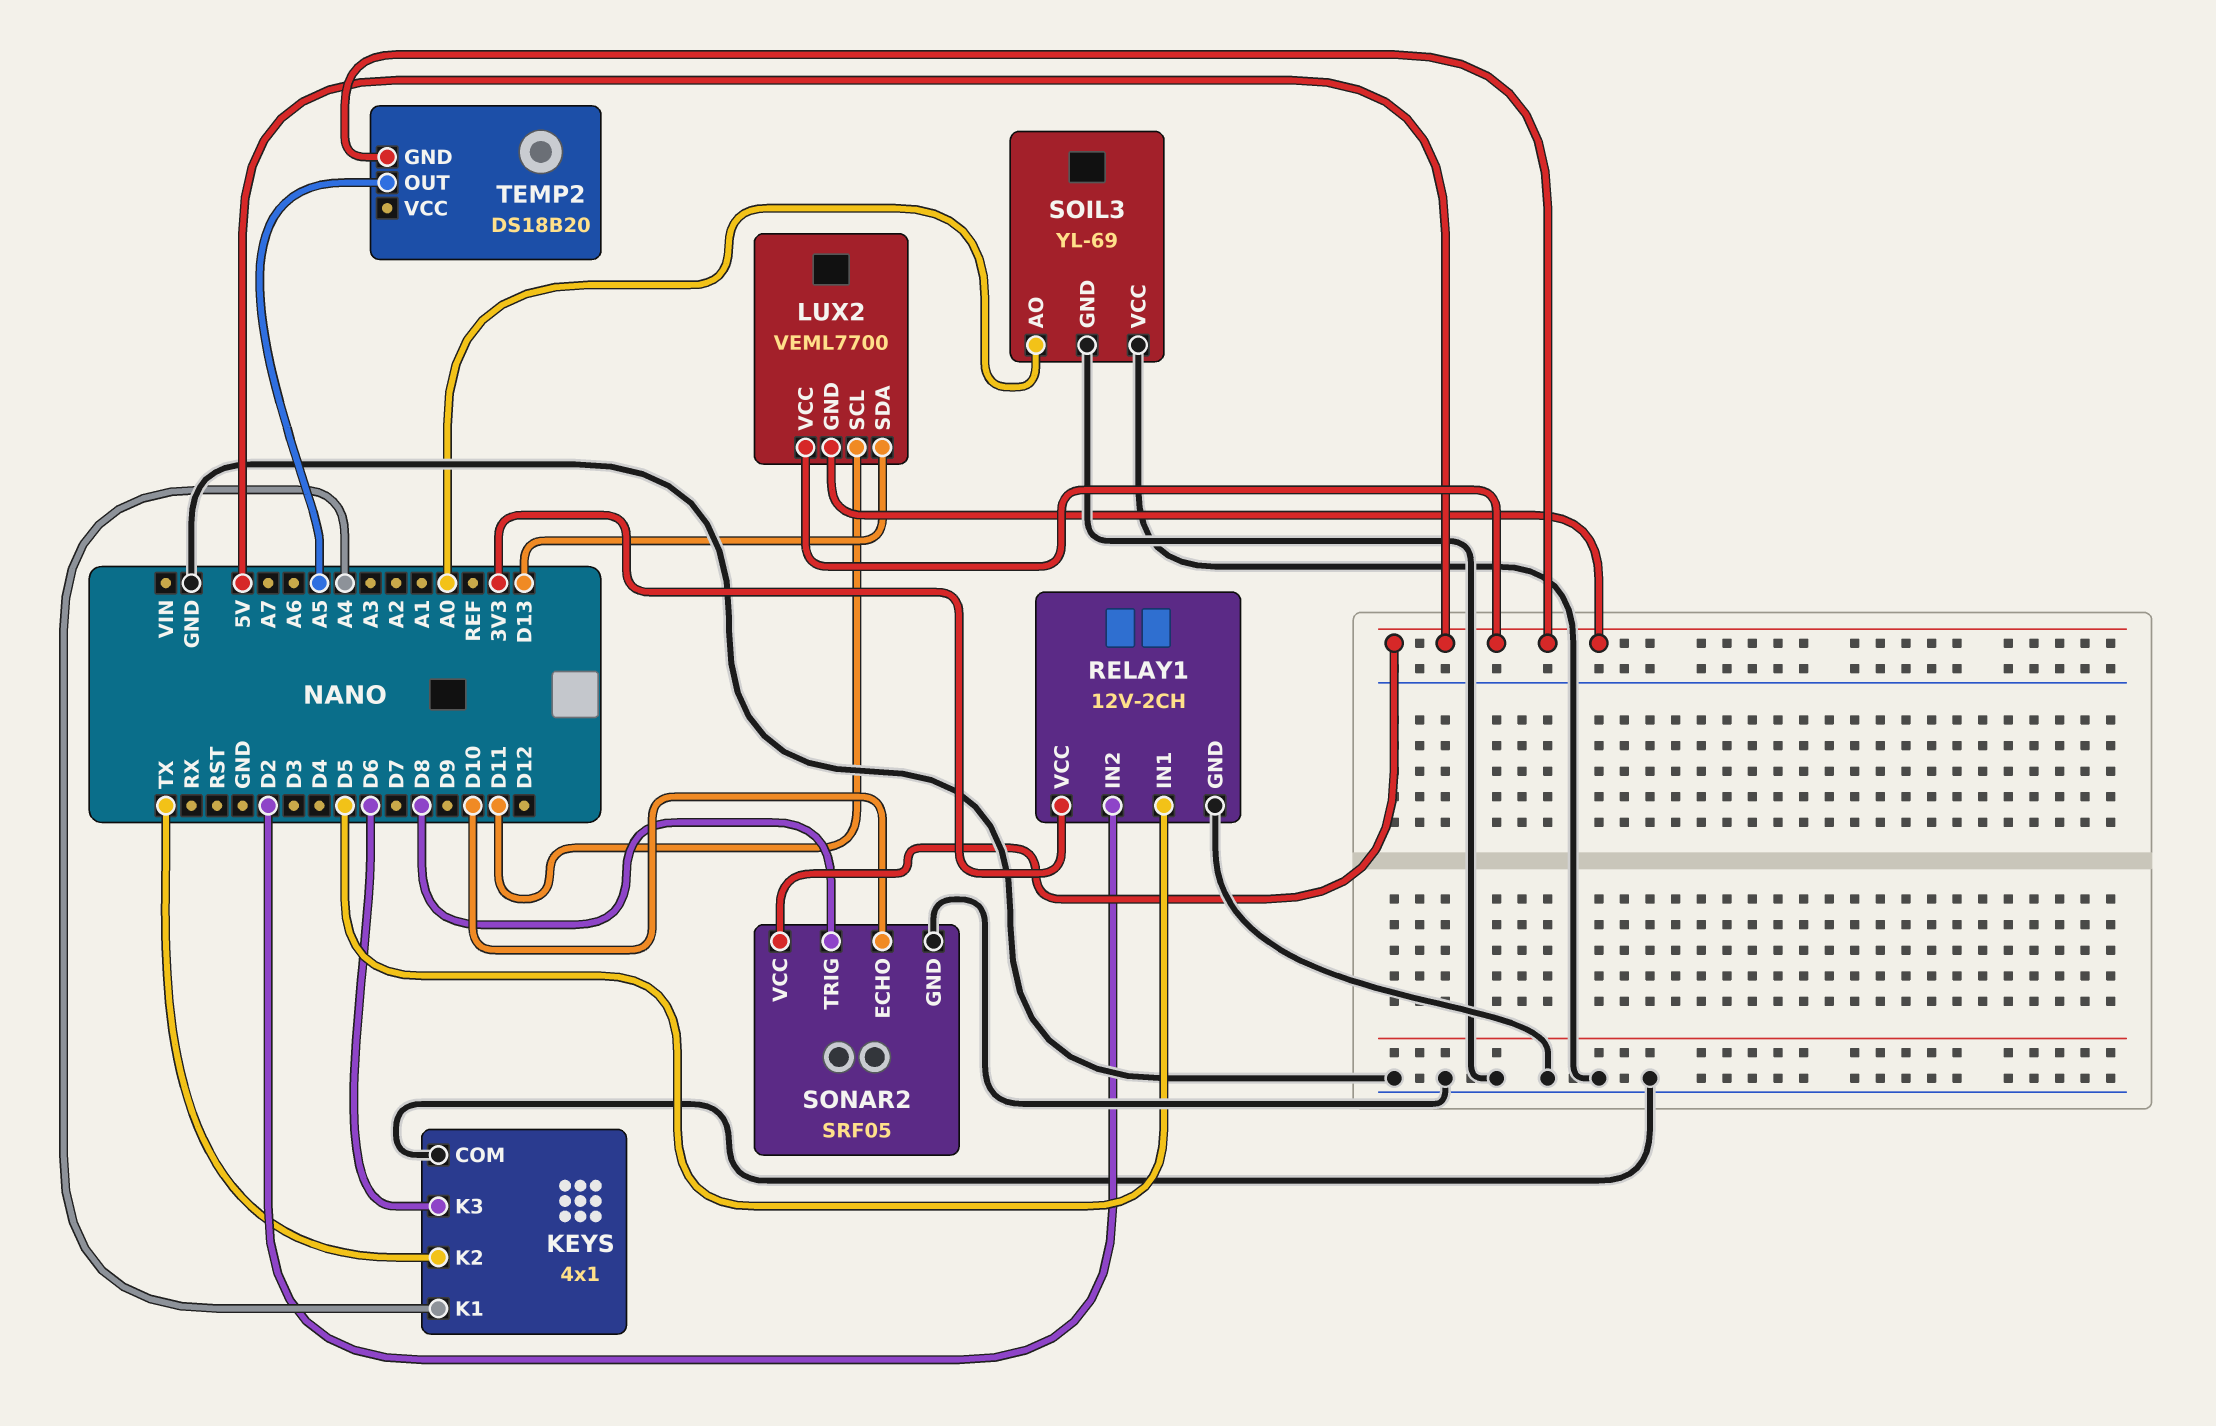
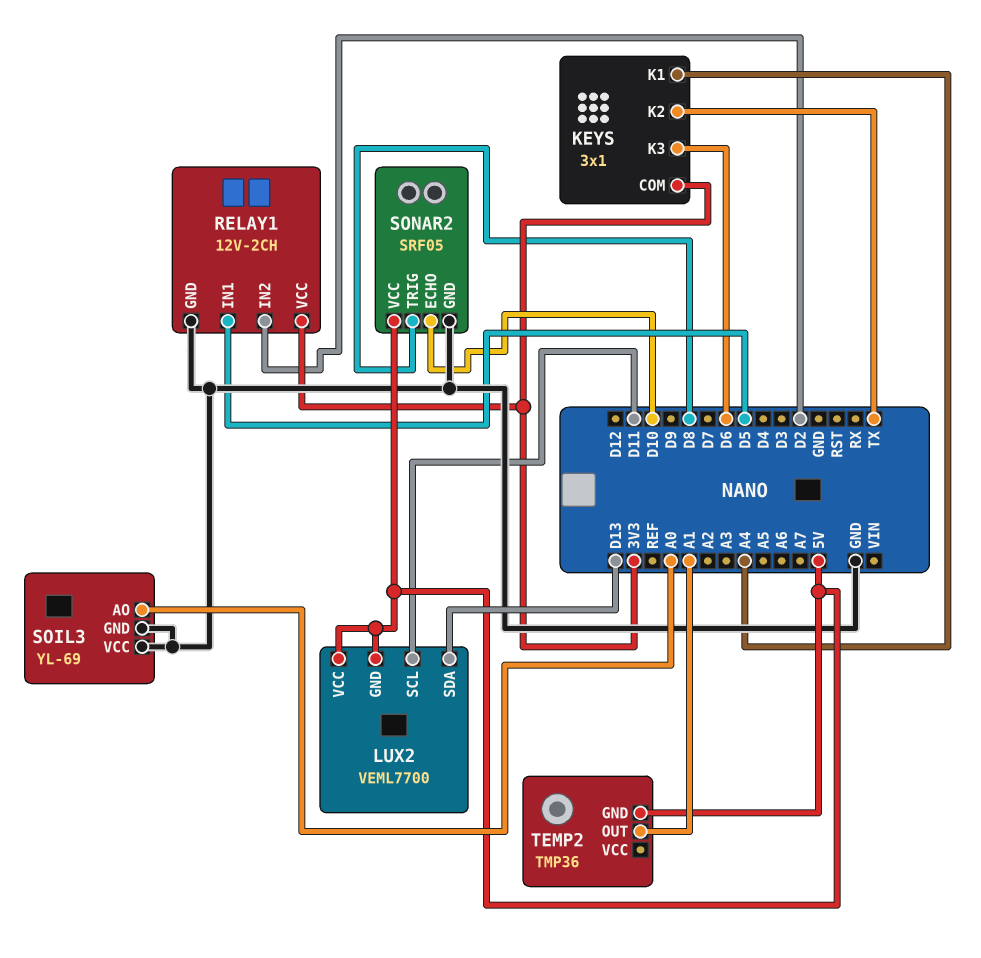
KEYS: 4x1 -> 3x1
KEYS pin COM: GND -> 3V3
TEMP2: DS18B20 -> TMP36
TEMP2 pin OUT: A5 -> A1

